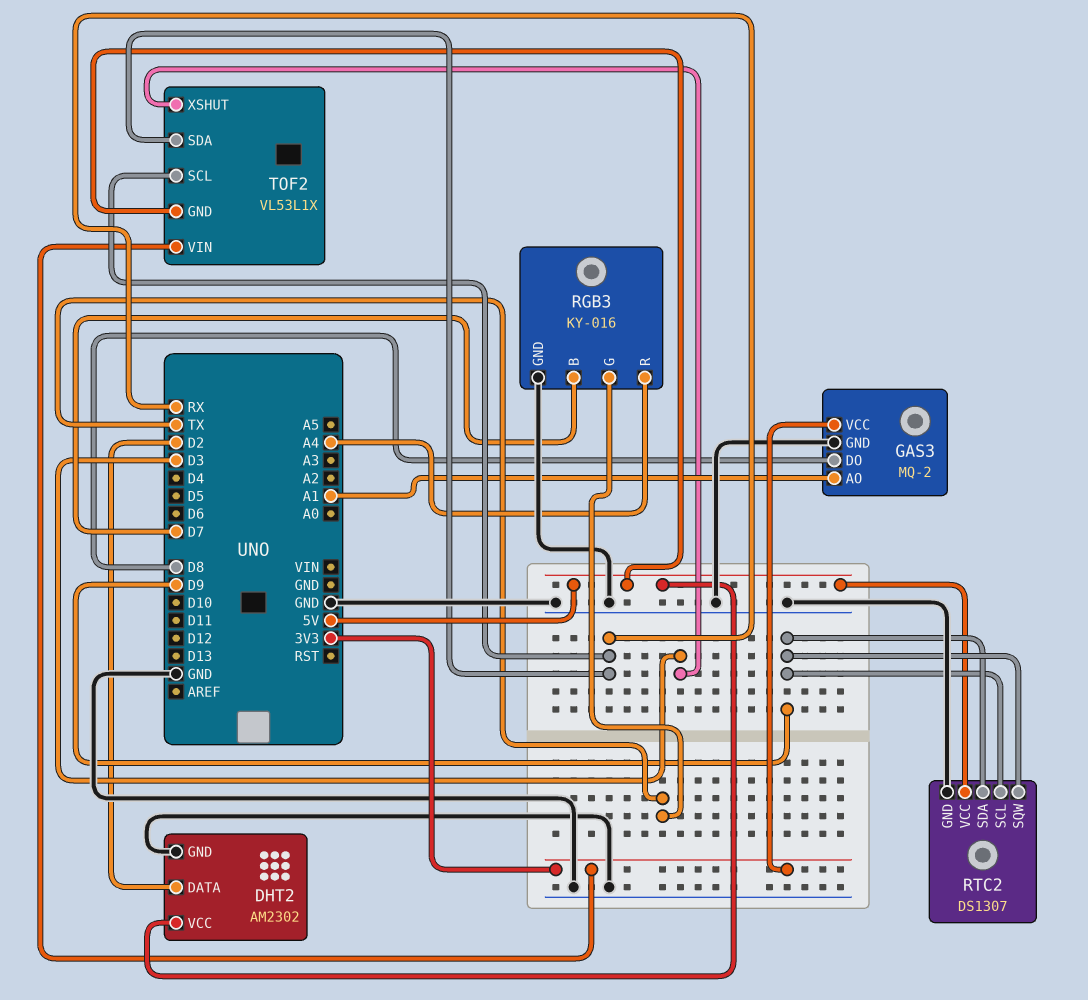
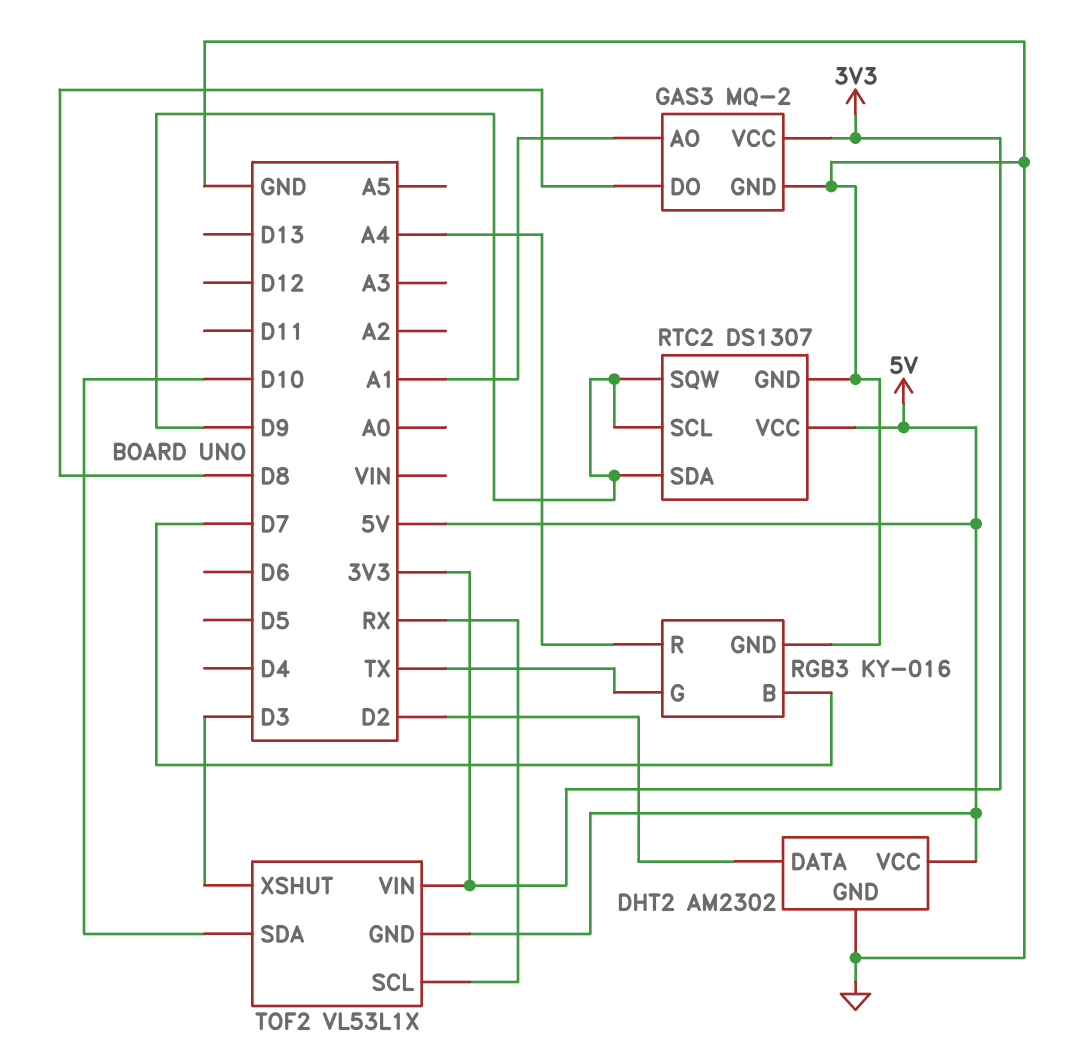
TOF2 pin SDA: RX -> D10

